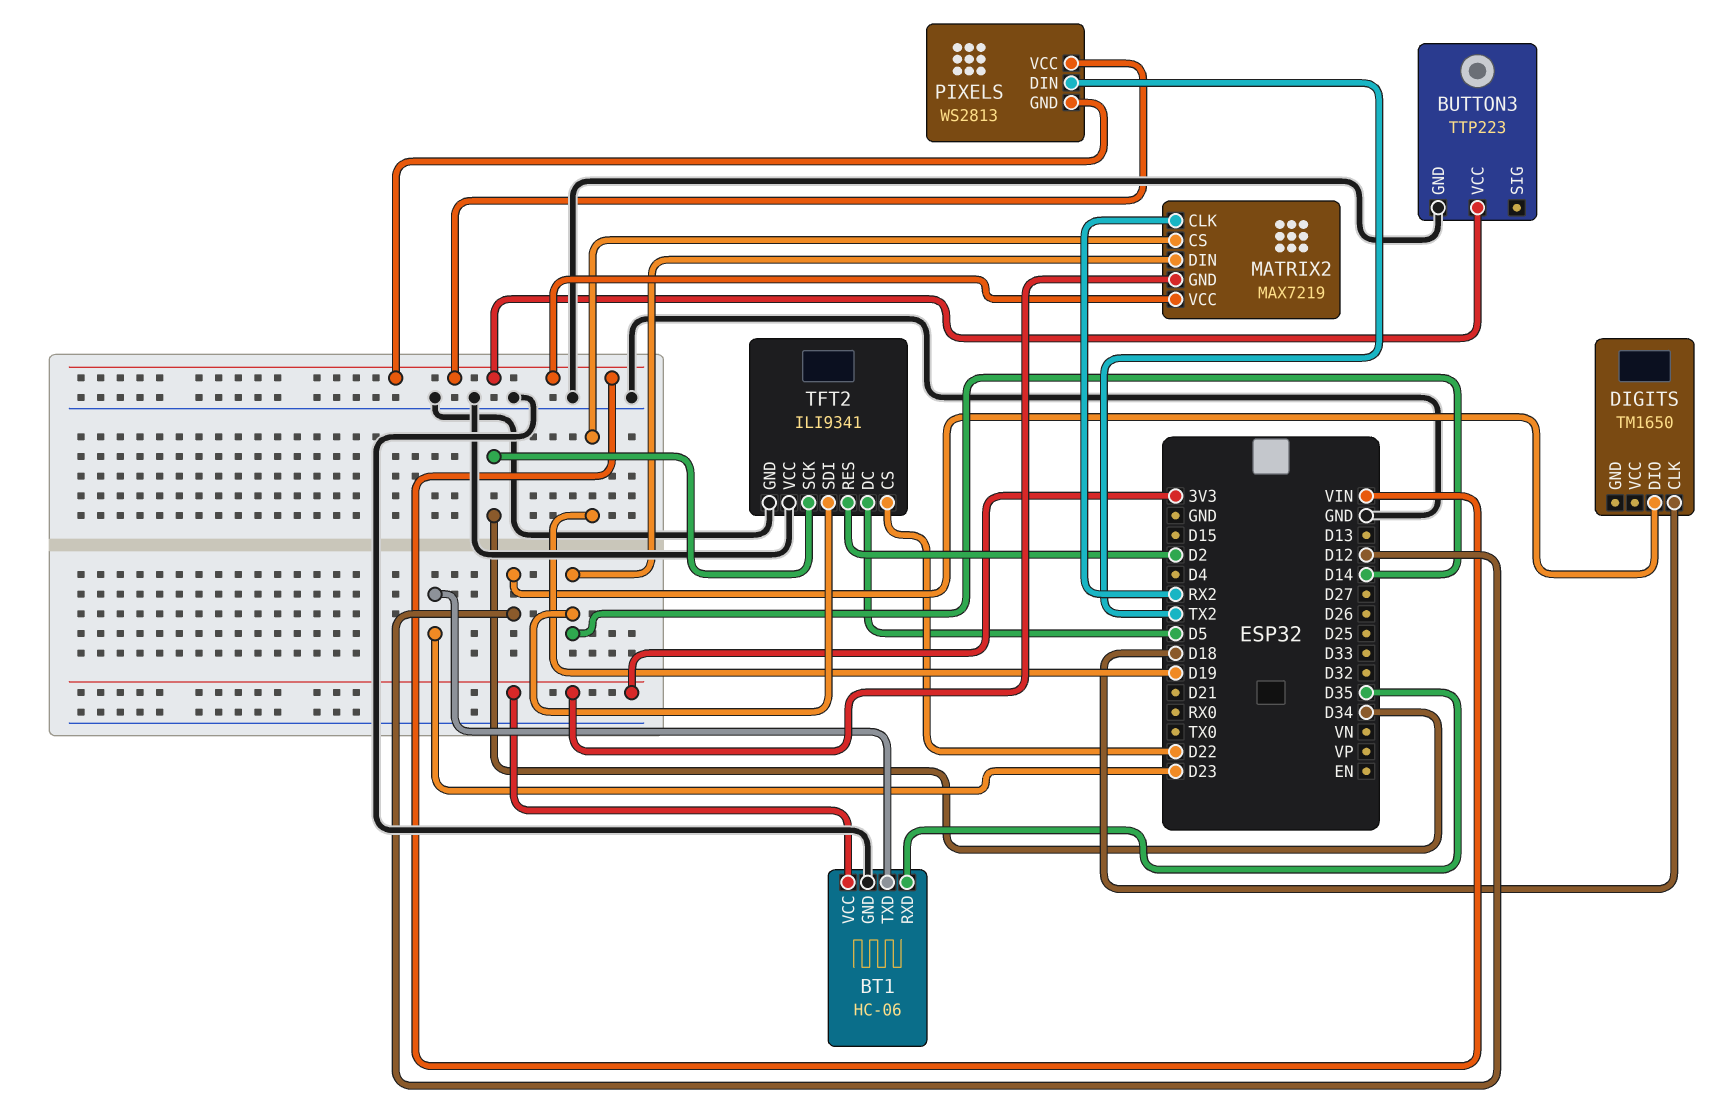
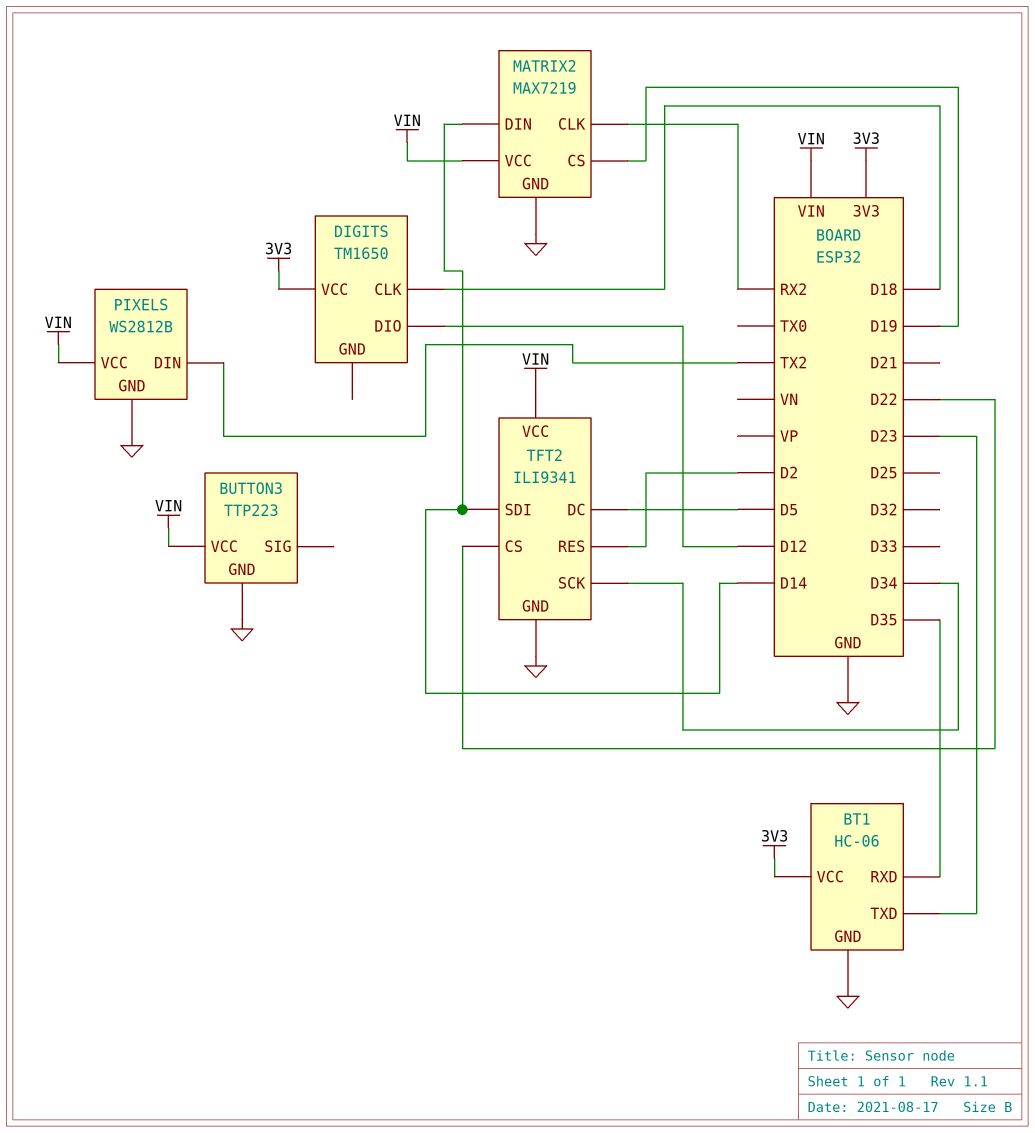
DIGITS pin VCC: none -> 3V3
MATRIX2 pin GND: 3V3 -> GND
PIXELS: WS2813 -> WS2812B
PIXELS pin GND: VIN -> GND
TFT2 pin VCC: GND -> VIN

